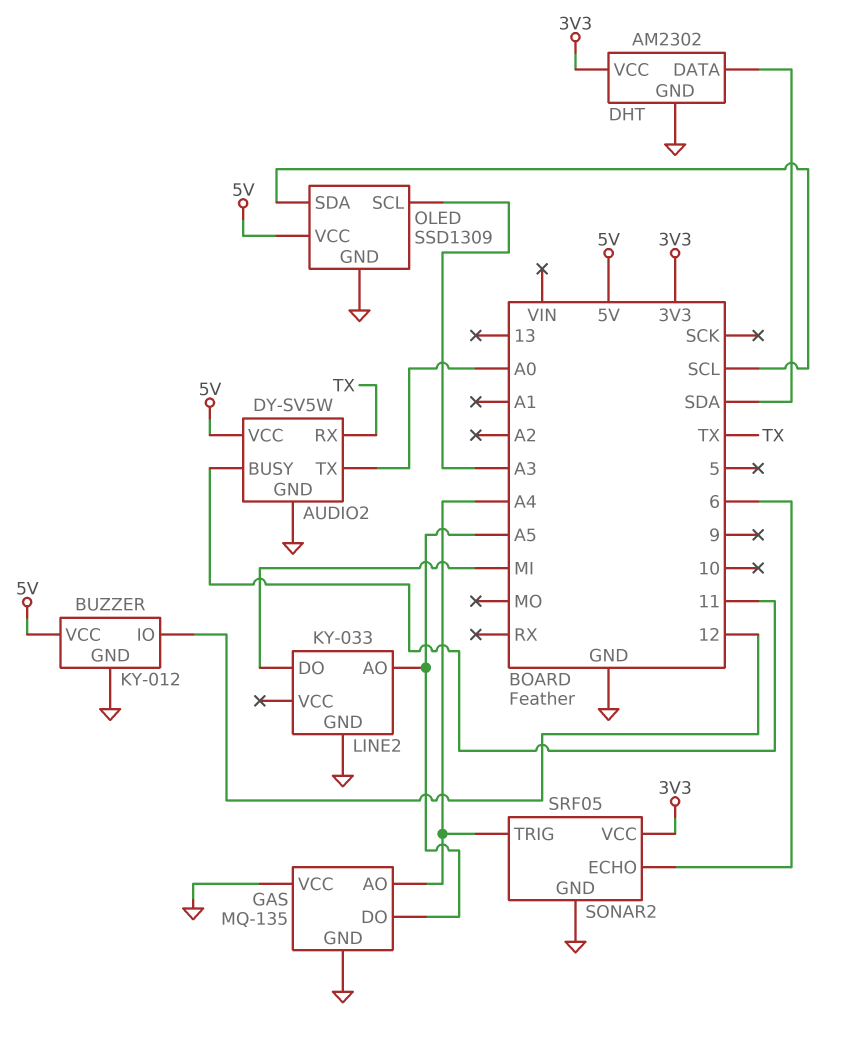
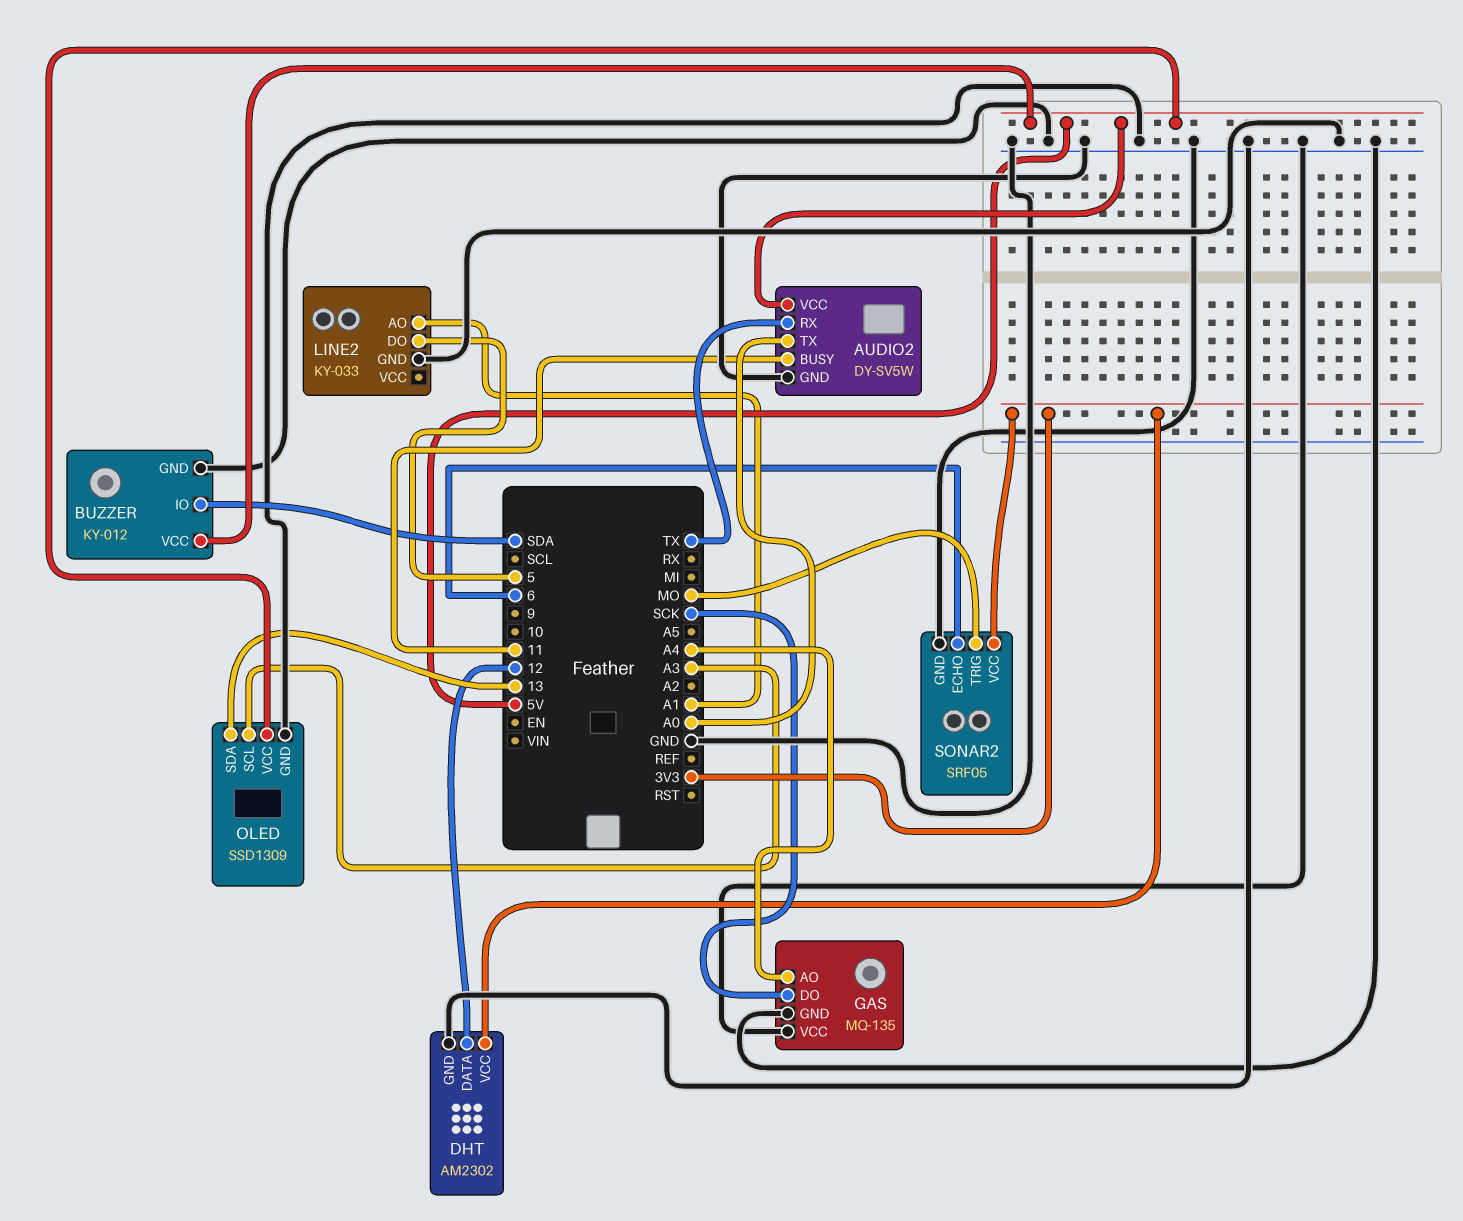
BUZZER pin IO: 12 -> SDA
DHT pin DATA: SDA -> 12
GAS pin DO: A5 -> SCK
LINE2 pin AO: A5 -> A1
LINE2 pin DO: MI -> 5
OLED pin SDA: SCL -> 13
SONAR2 pin TRIG: A4 -> MO

